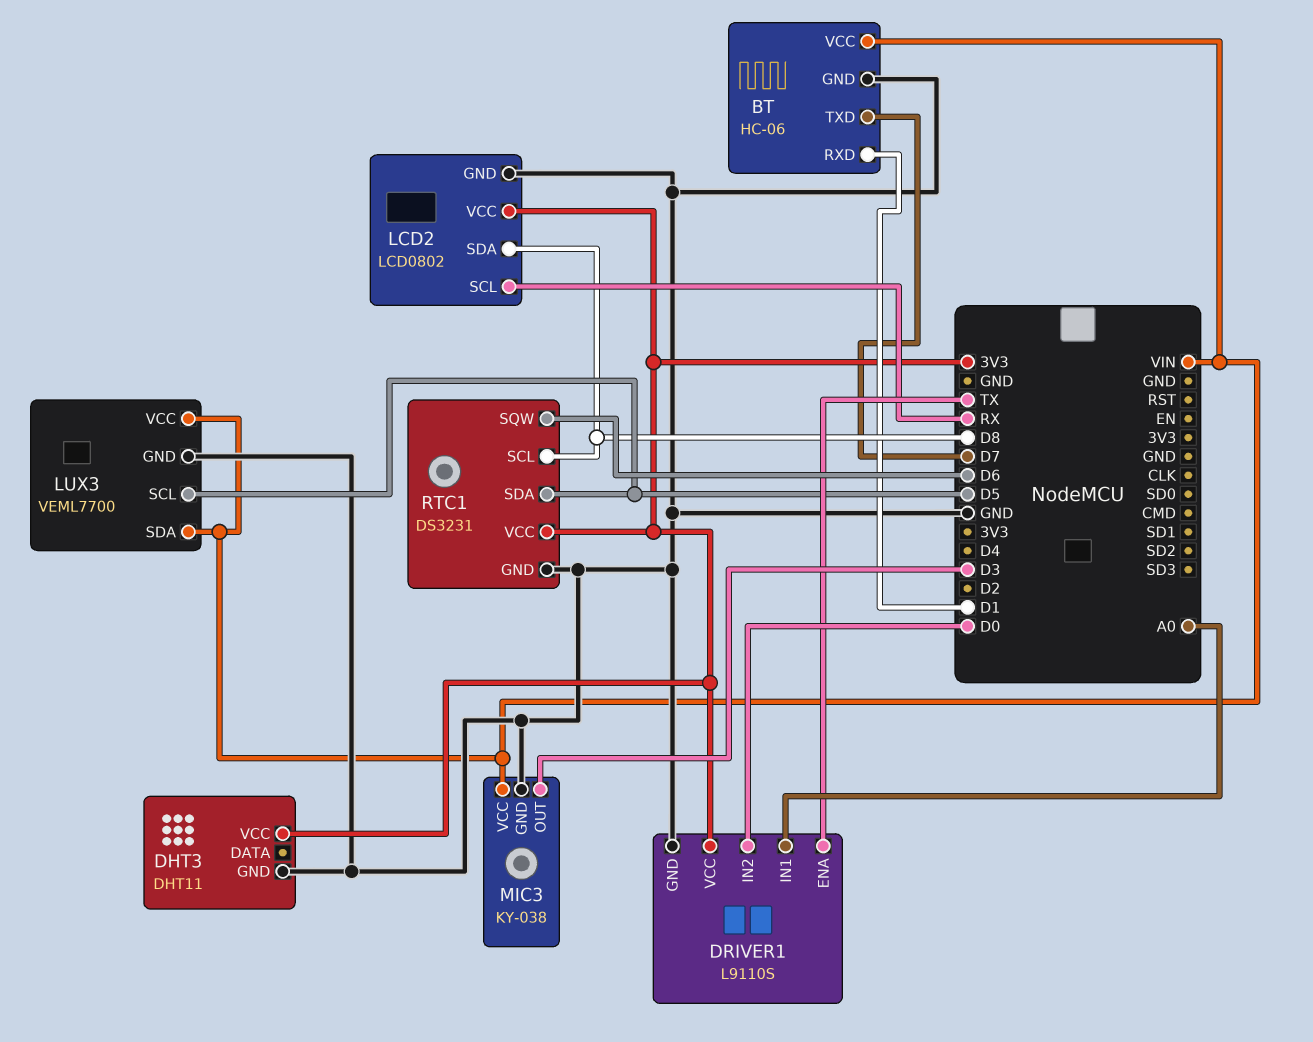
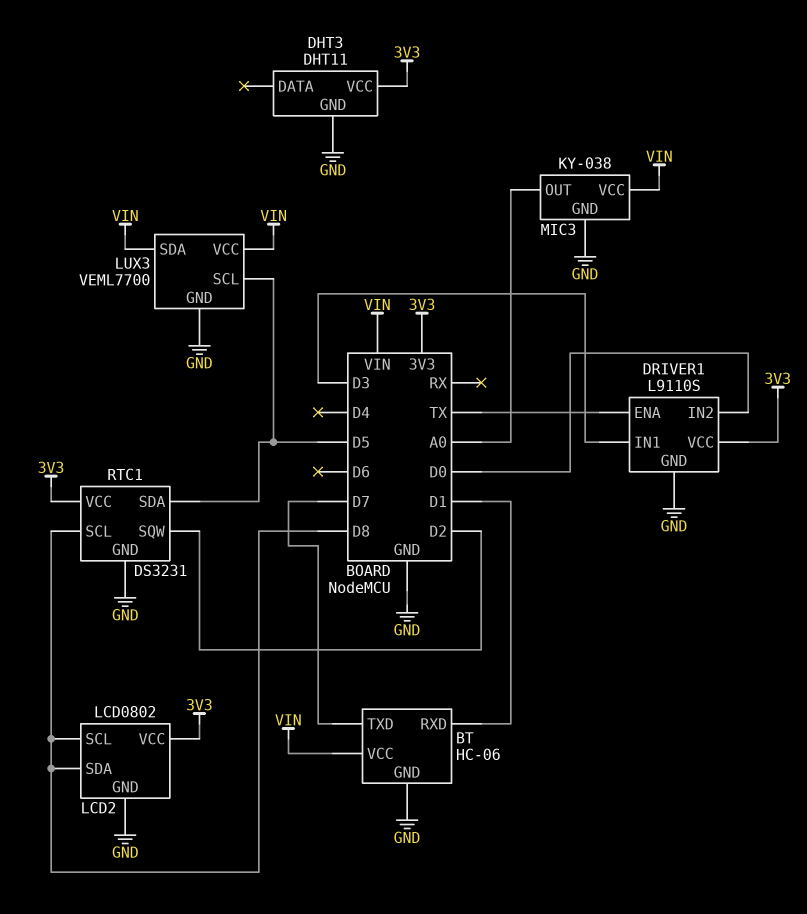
DRIVER1 pin IN1: A0 -> D3
LCD2 pin SCL: RX -> D8
MIC3 pin OUT: D3 -> A0
RTC1 pin SQW: D6 -> D2

